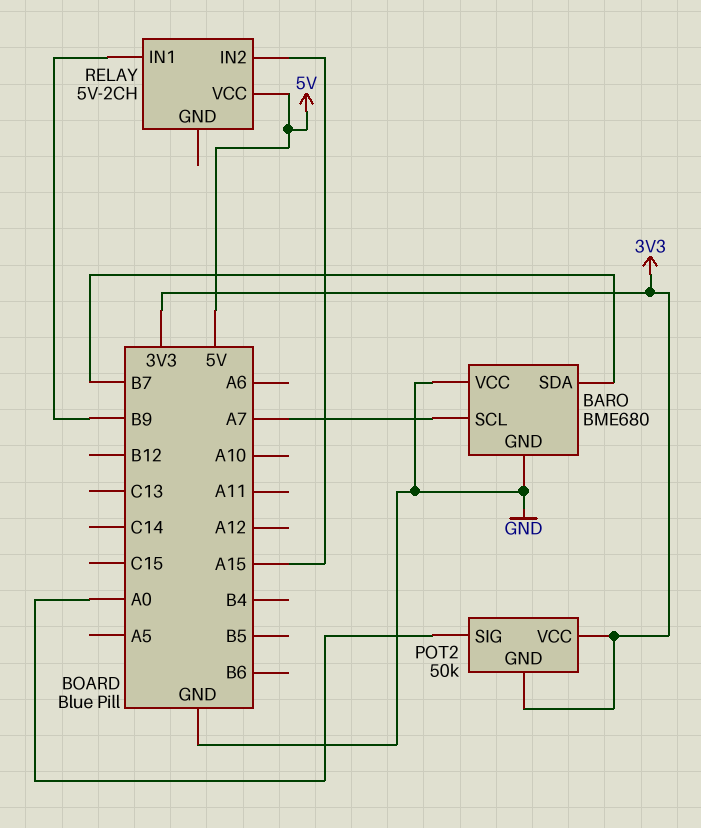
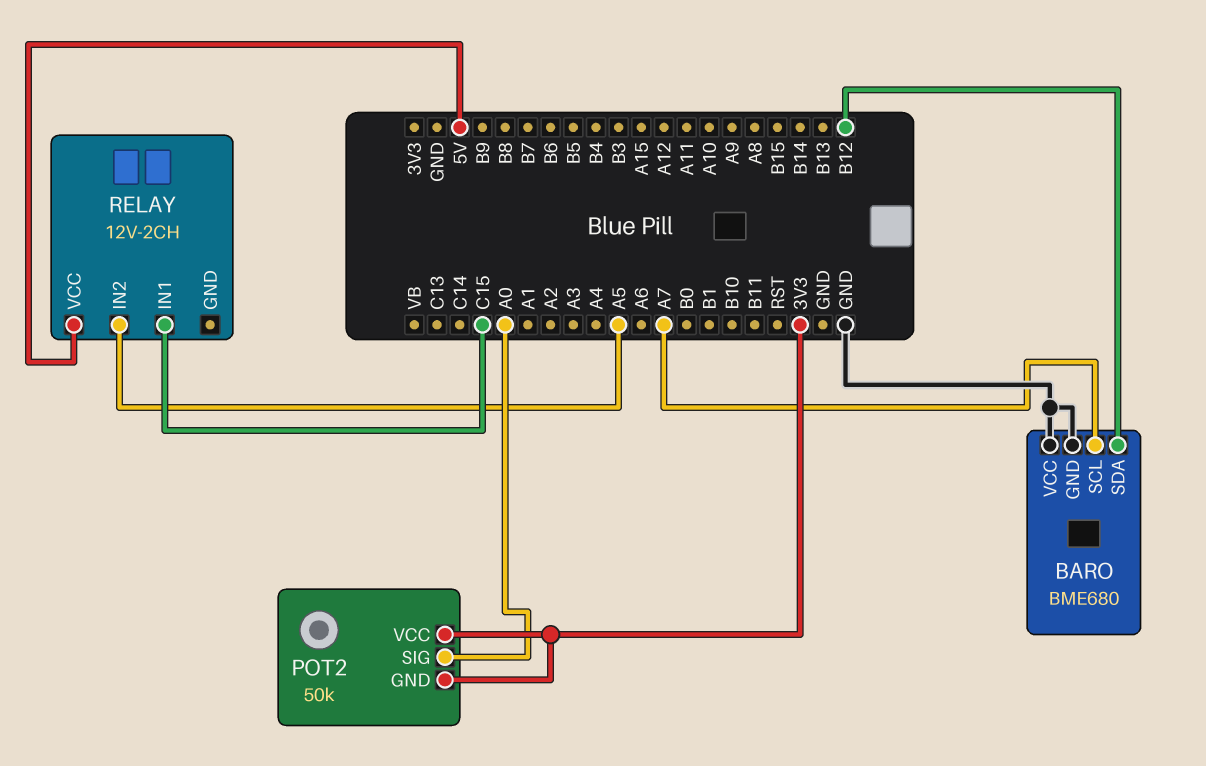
BARO pin SDA: B7 -> B12
RELAY: 5V-2CH -> 12V-2CH
RELAY pin IN1: B9 -> C15
RELAY pin IN2: A15 -> A5

